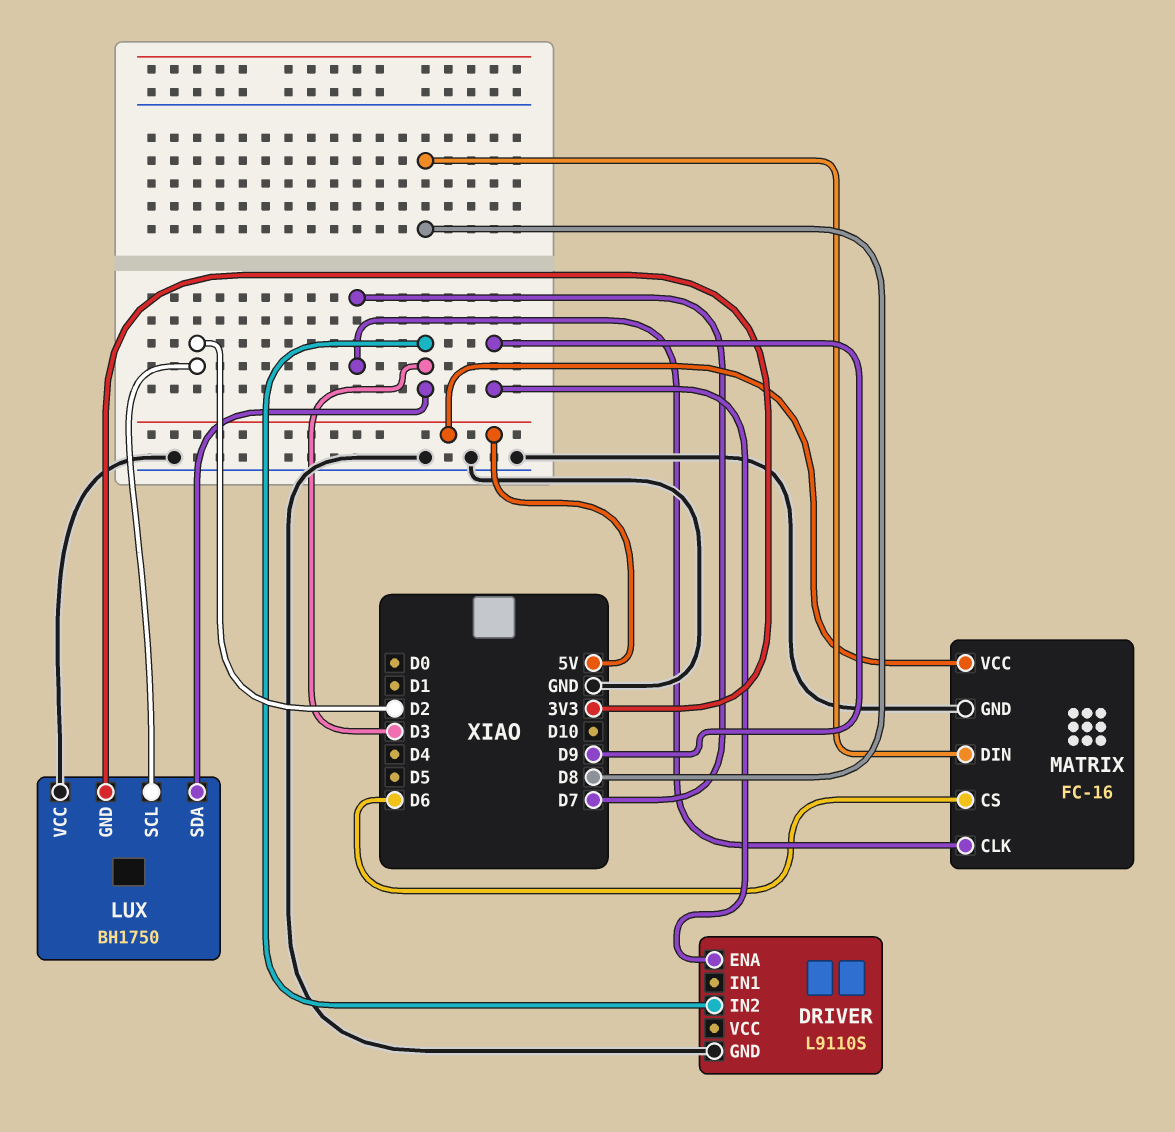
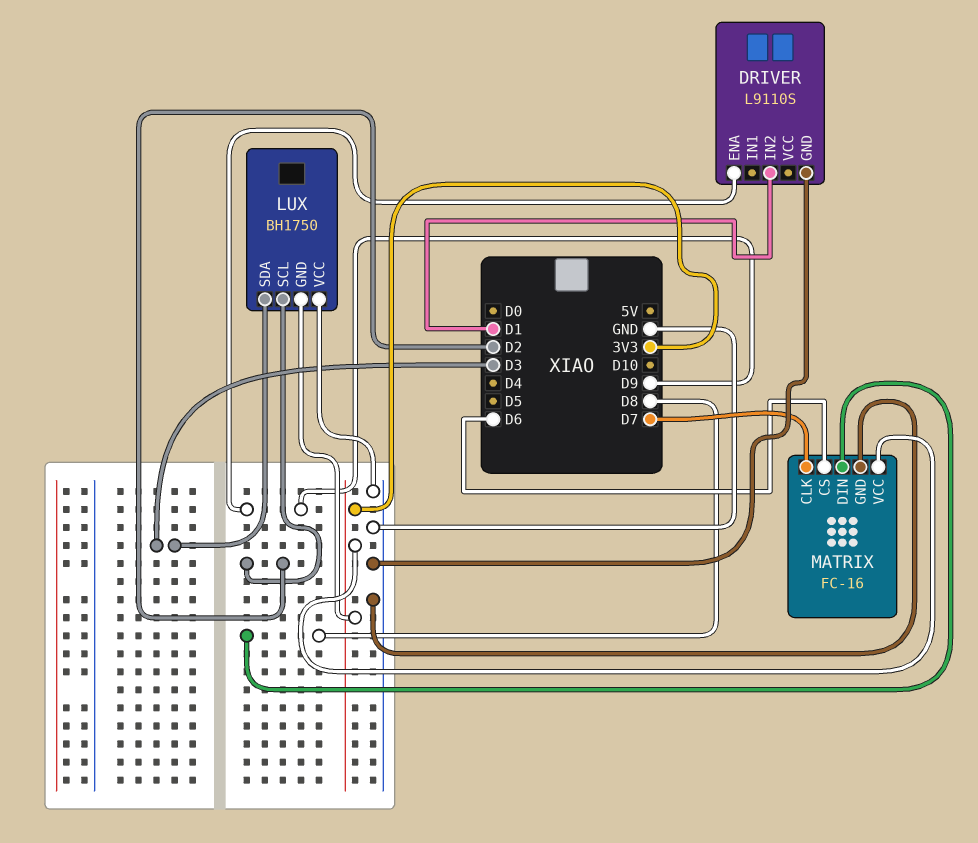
DRIVER pin IN2: D3 -> D1
MATRIX pin VCC: 5V -> 3V3

